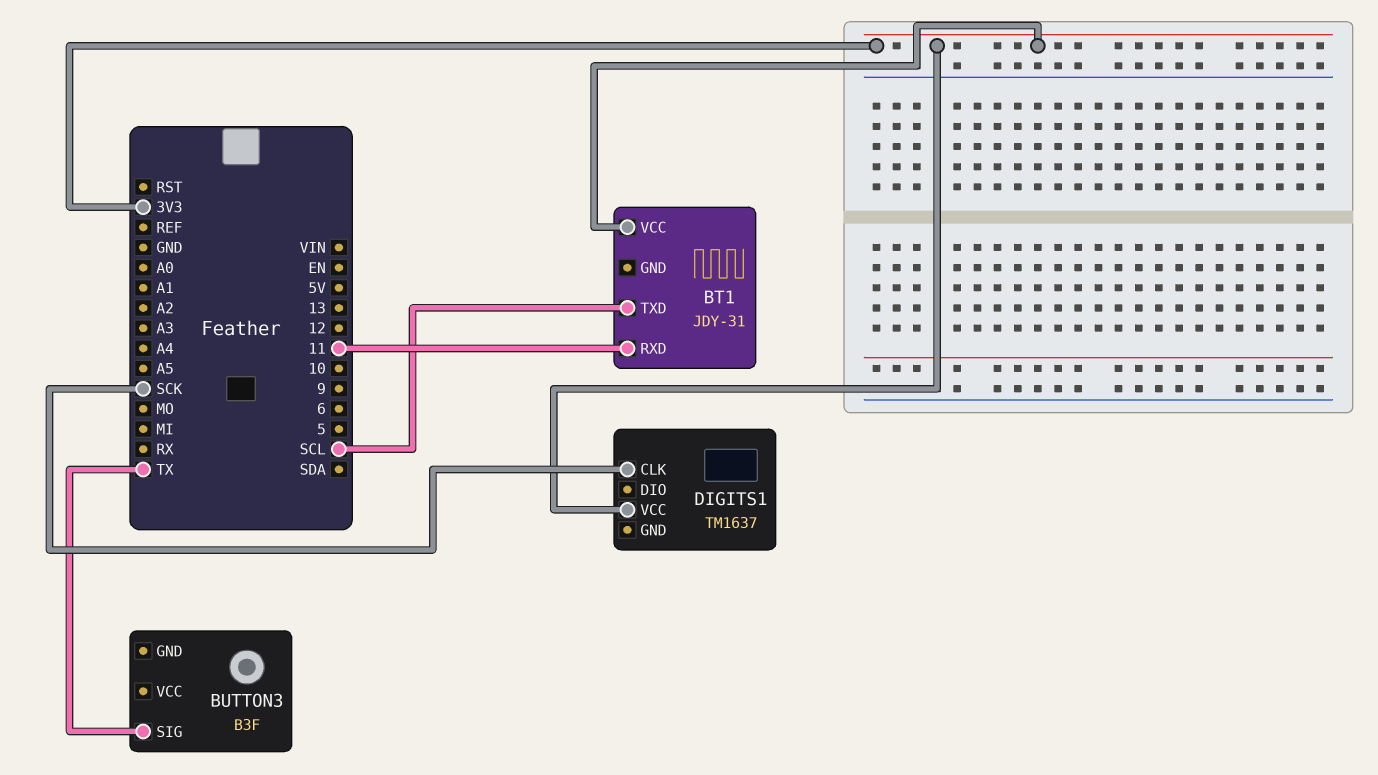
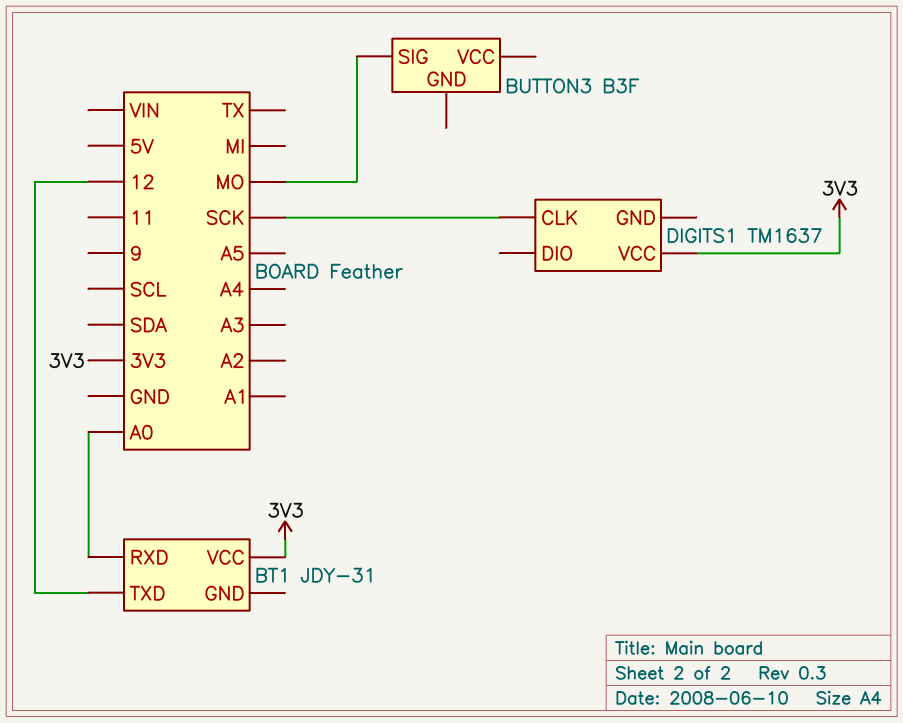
BT1 pin RXD: 11 -> A0
BT1 pin TXD: SCL -> 12
BUTTON3 pin SIG: TX -> MO

